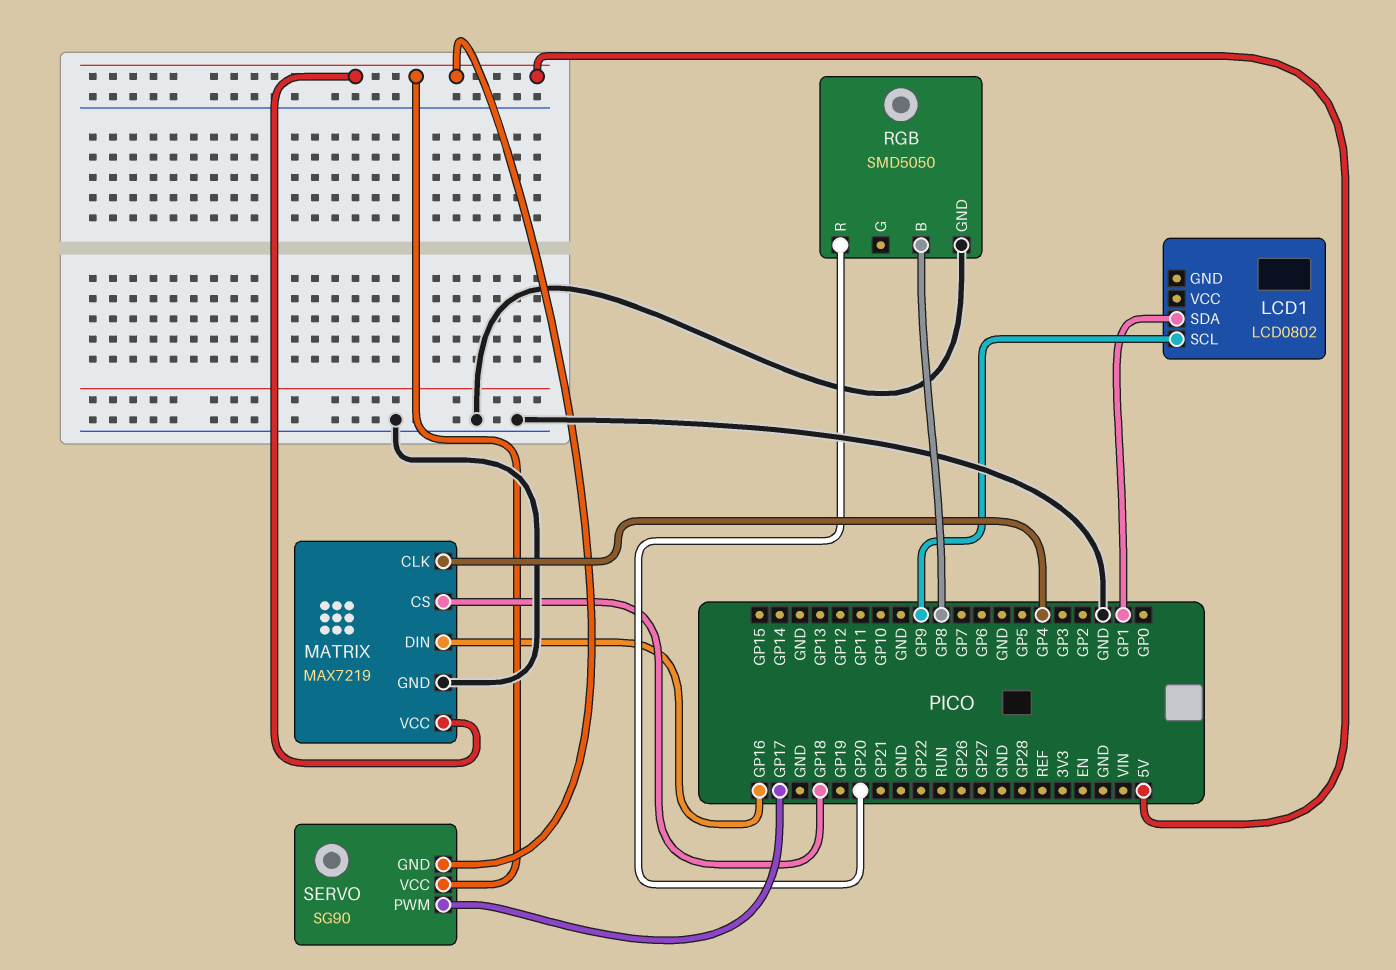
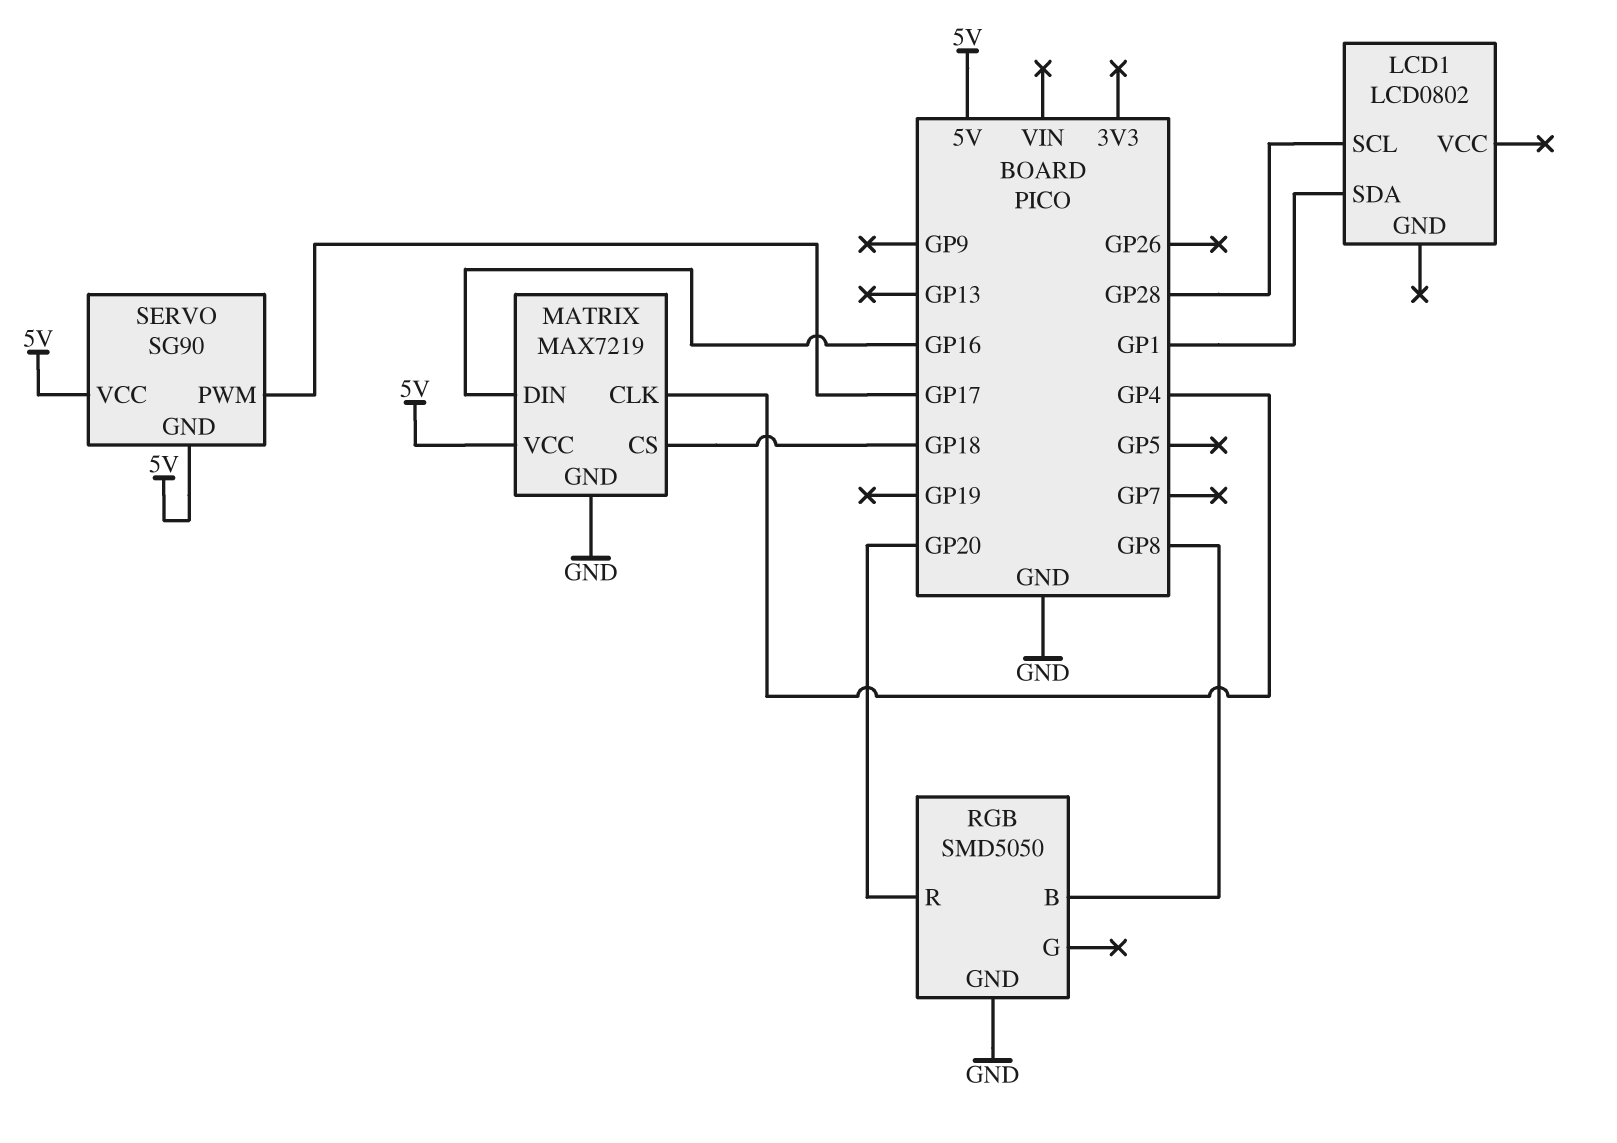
LCD1 pin SCL: GP9 -> GP28

